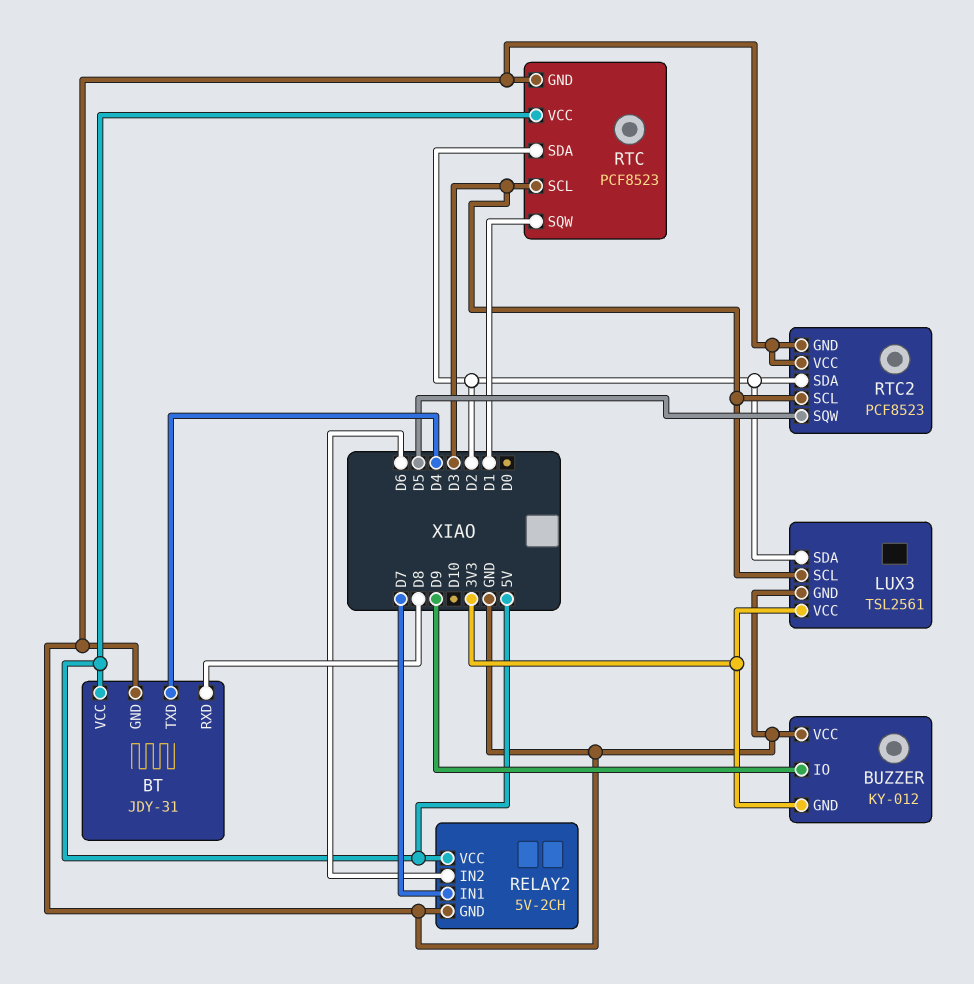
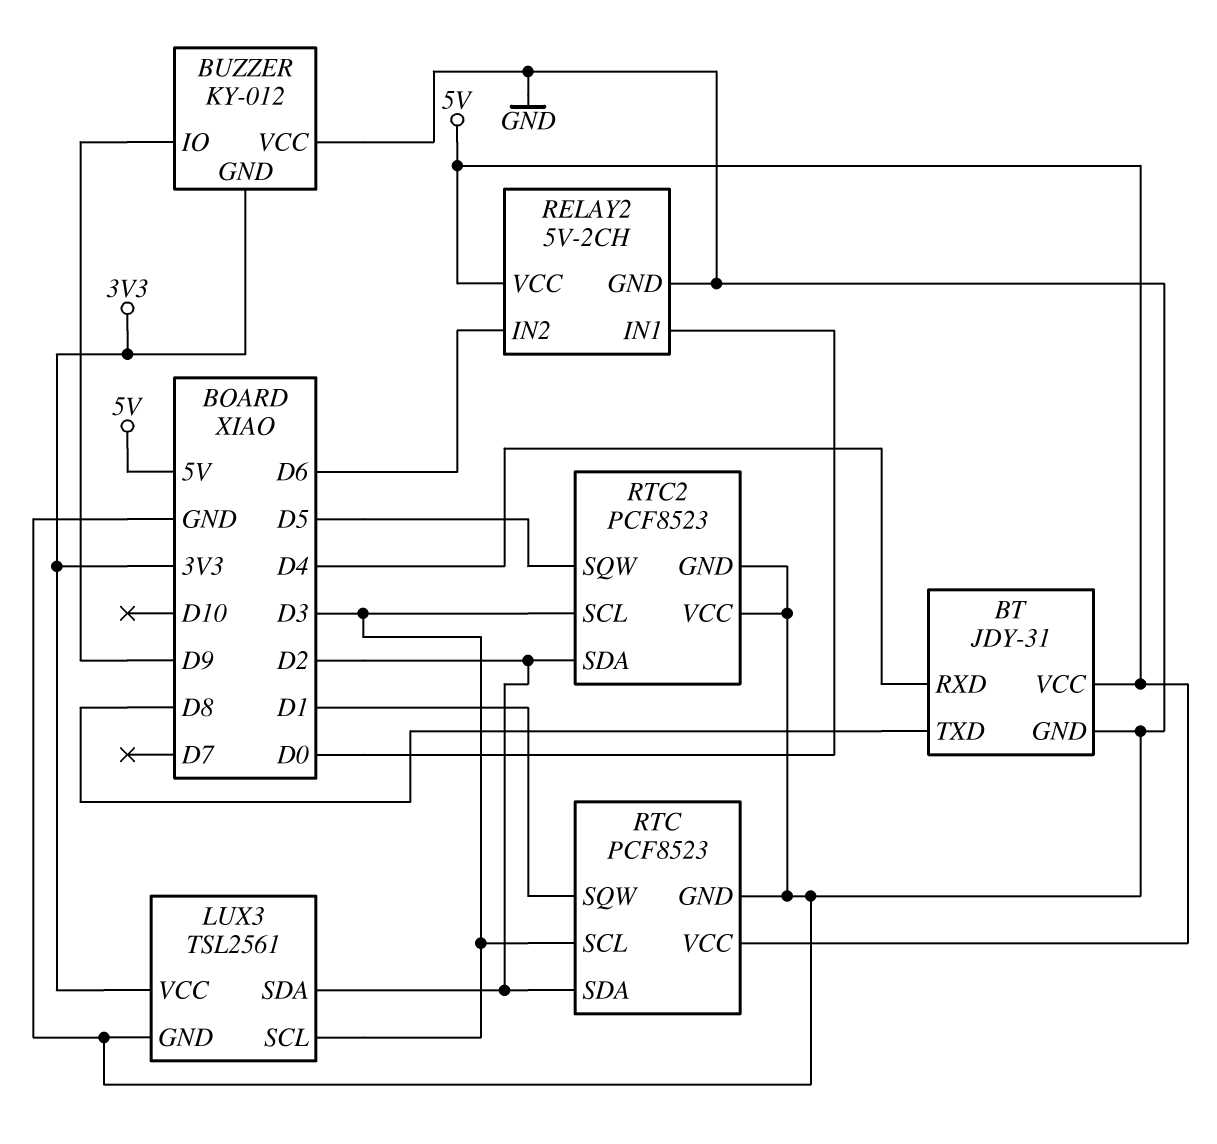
BT pin RXD: D8 -> D4
BT pin TXD: D4 -> D8
RELAY2 pin IN1: D7 -> D0

